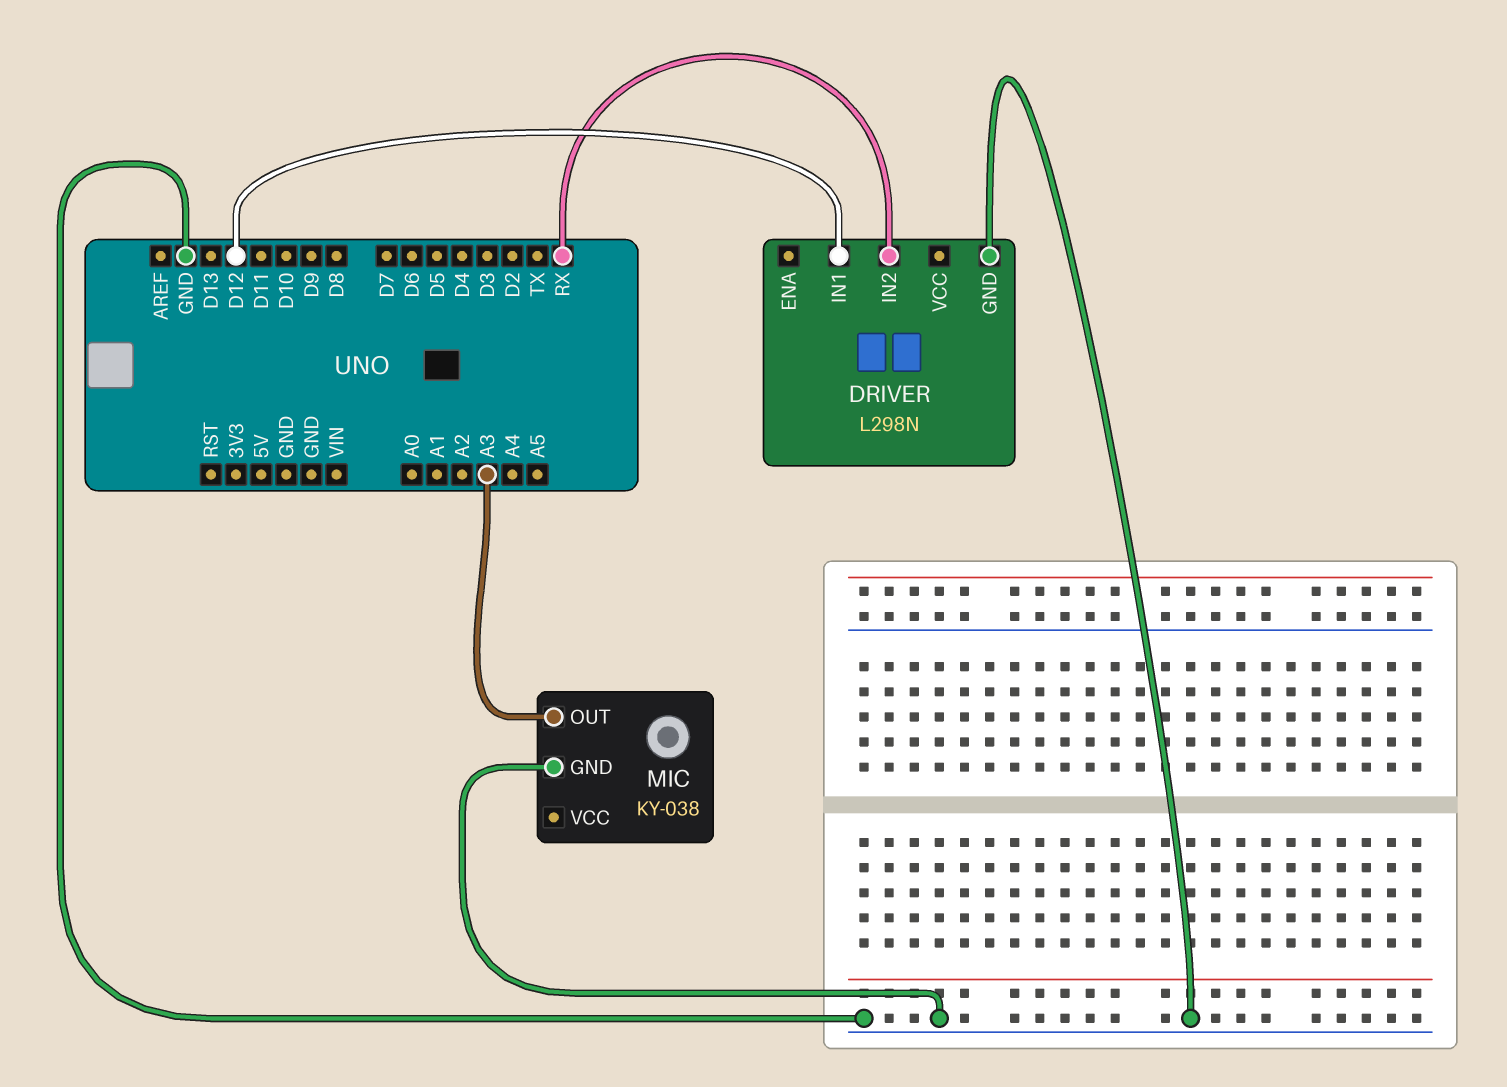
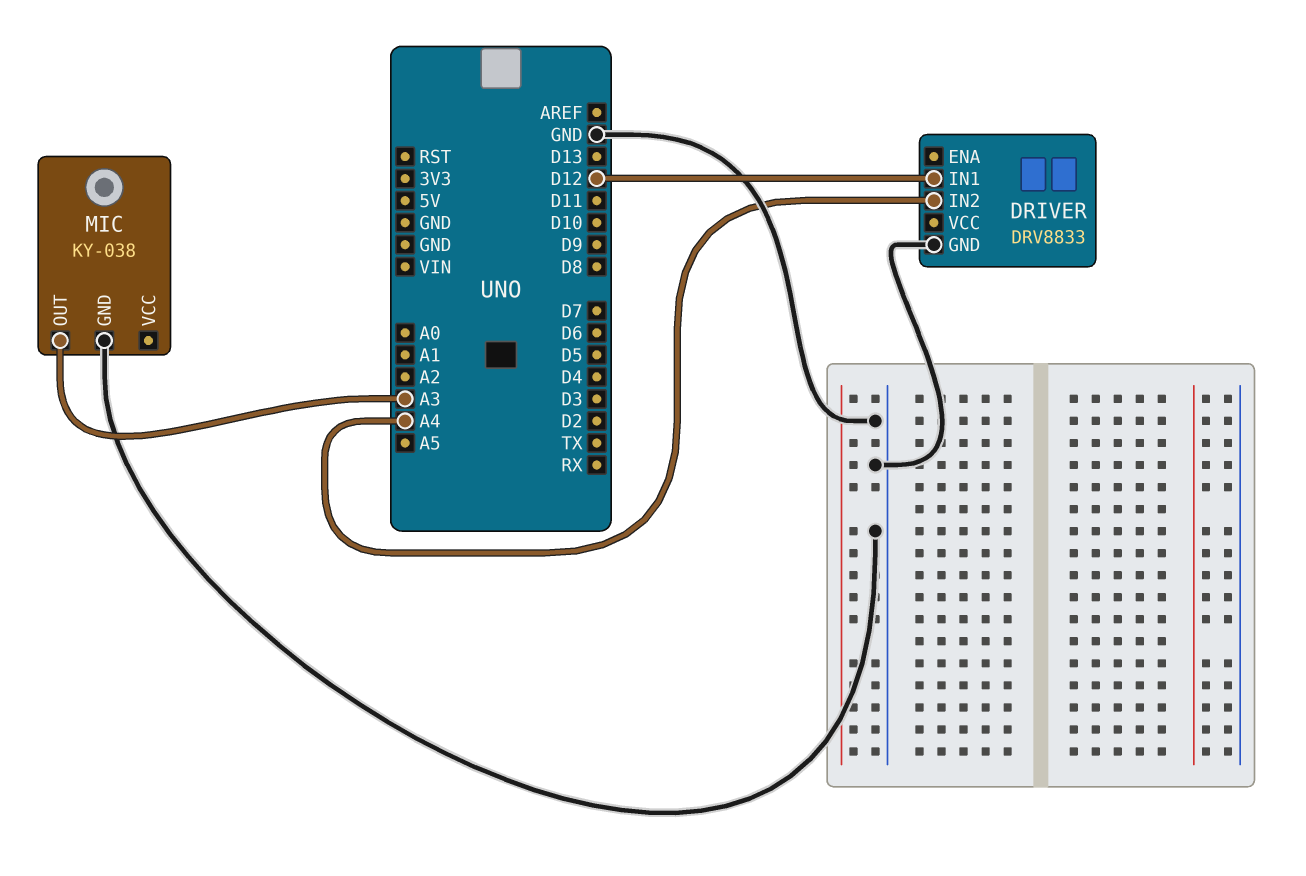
DRIVER: L298N -> DRV8833
DRIVER pin IN2: RX -> A4

